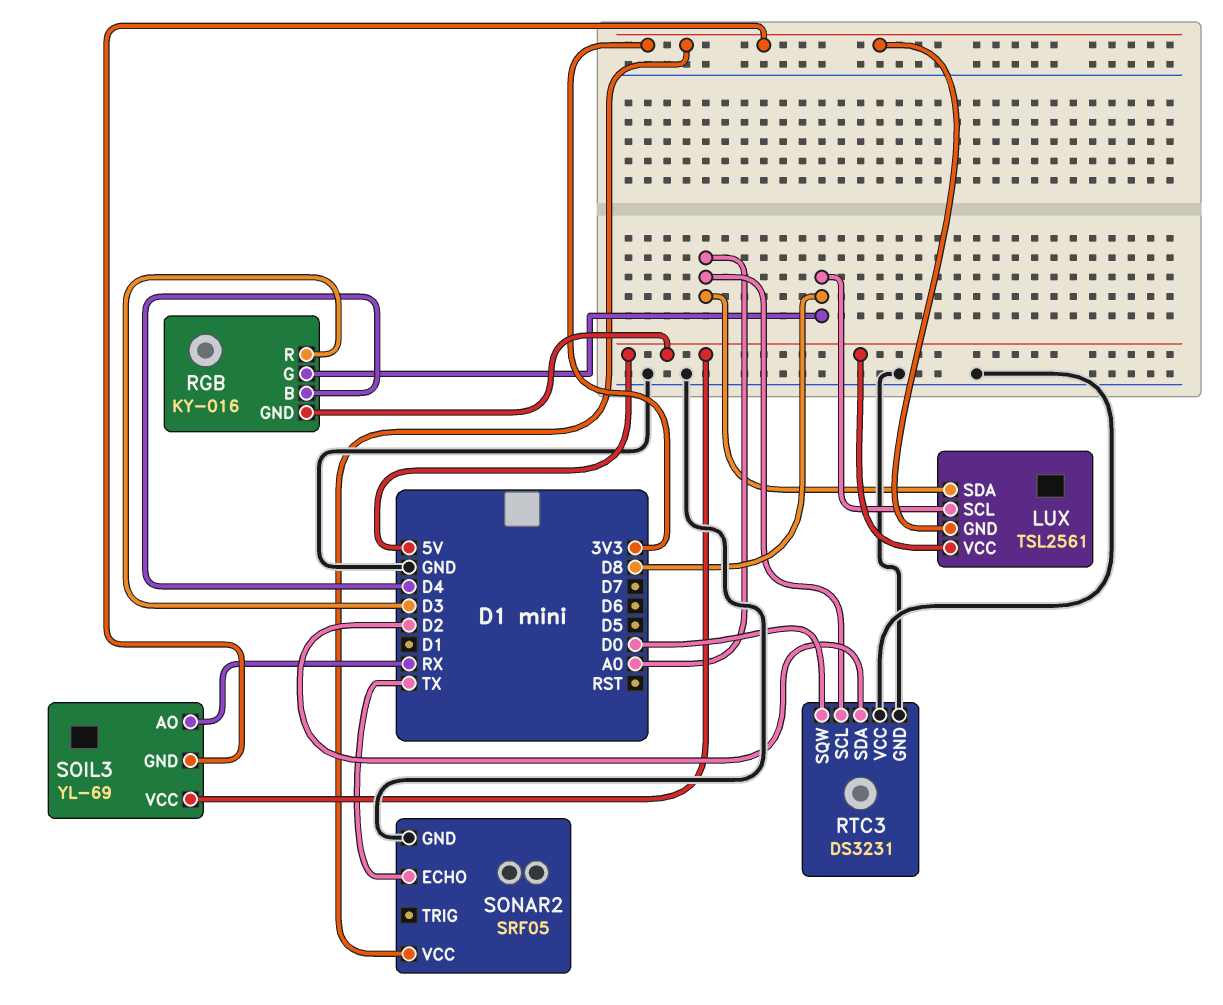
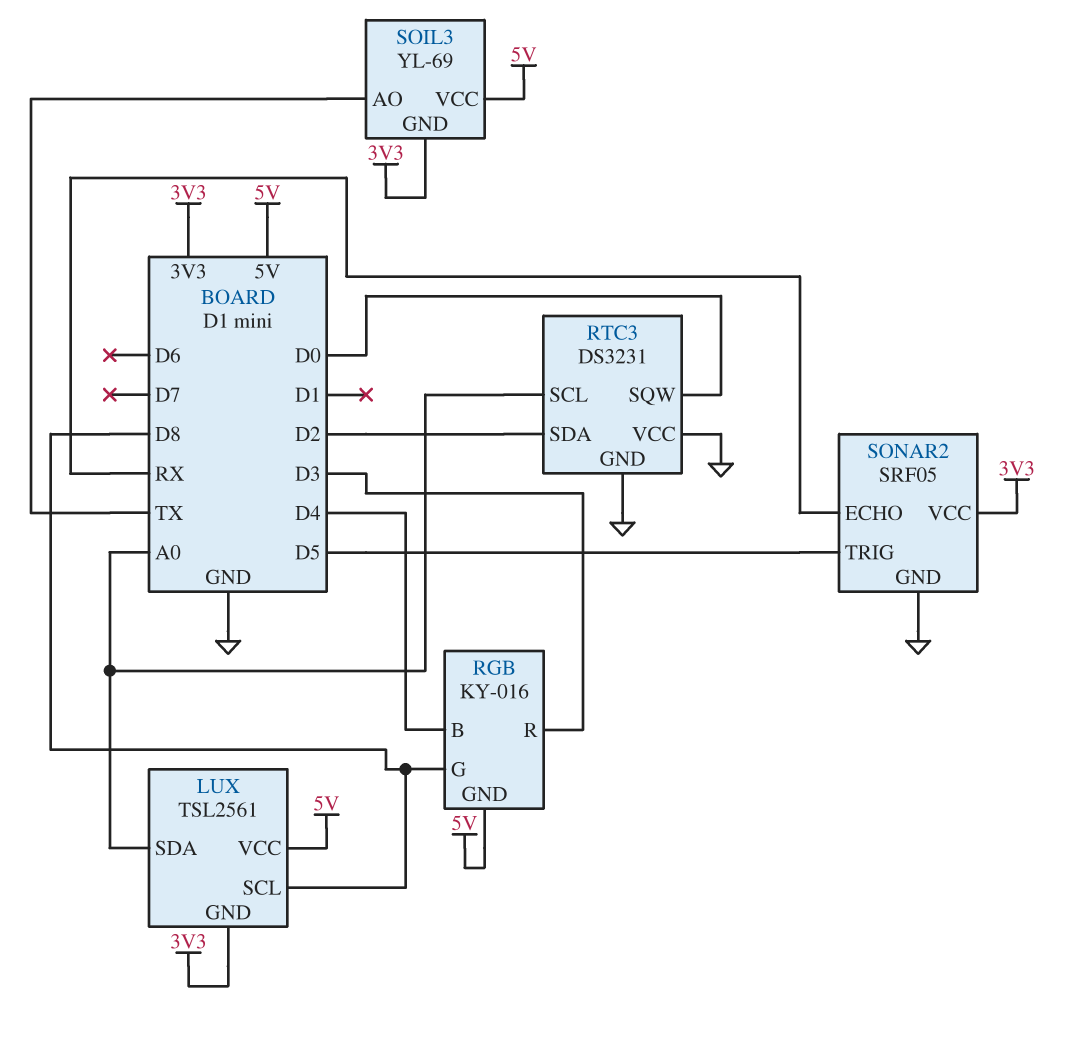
SOIL3 pin AO: RX -> TX
SONAR2 pin ECHO: TX -> RX
SONAR2 pin TRIG: none -> D5

